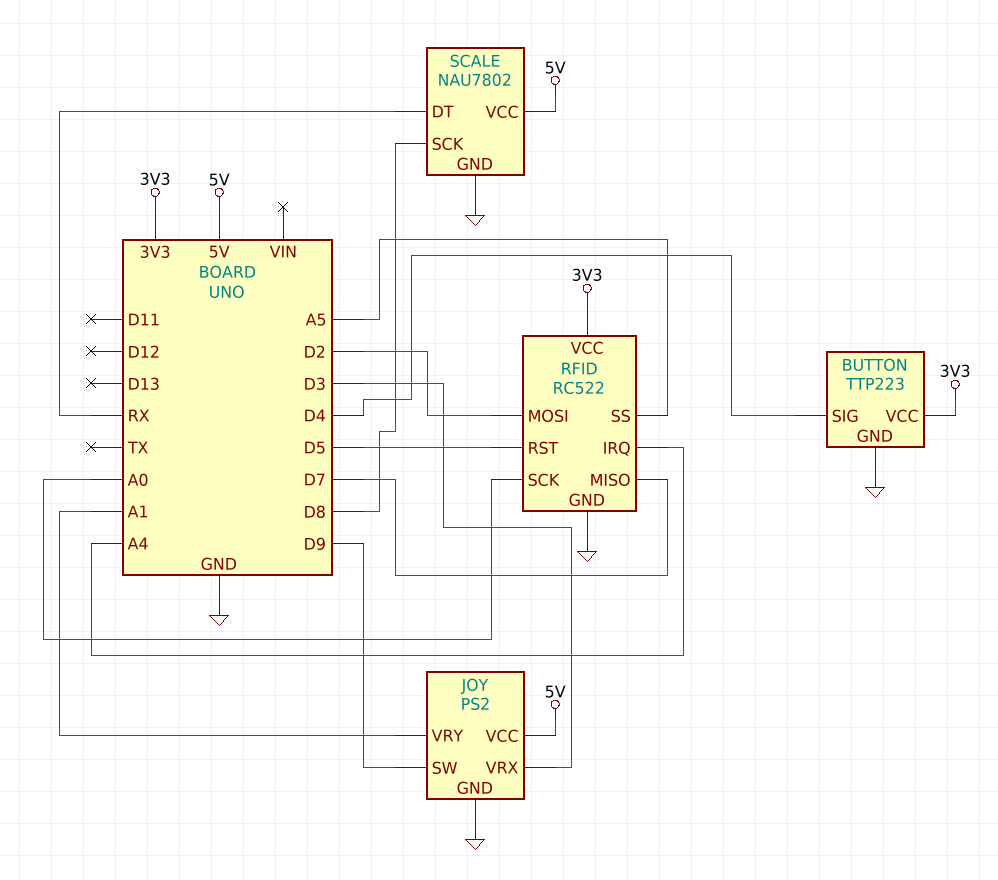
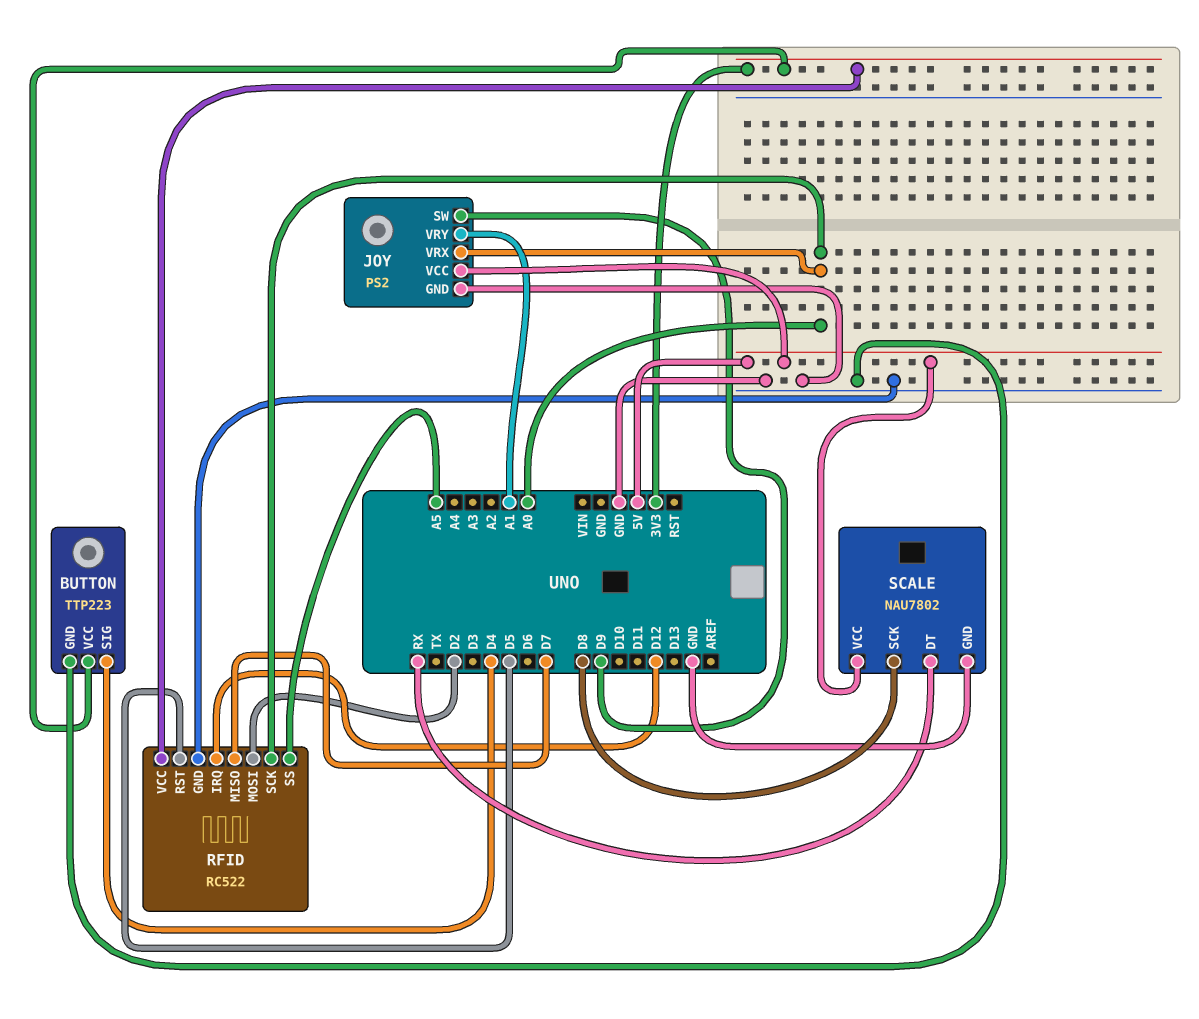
JOY pin VRX: D3 -> A0
RFID pin IRQ: A4 -> D12

